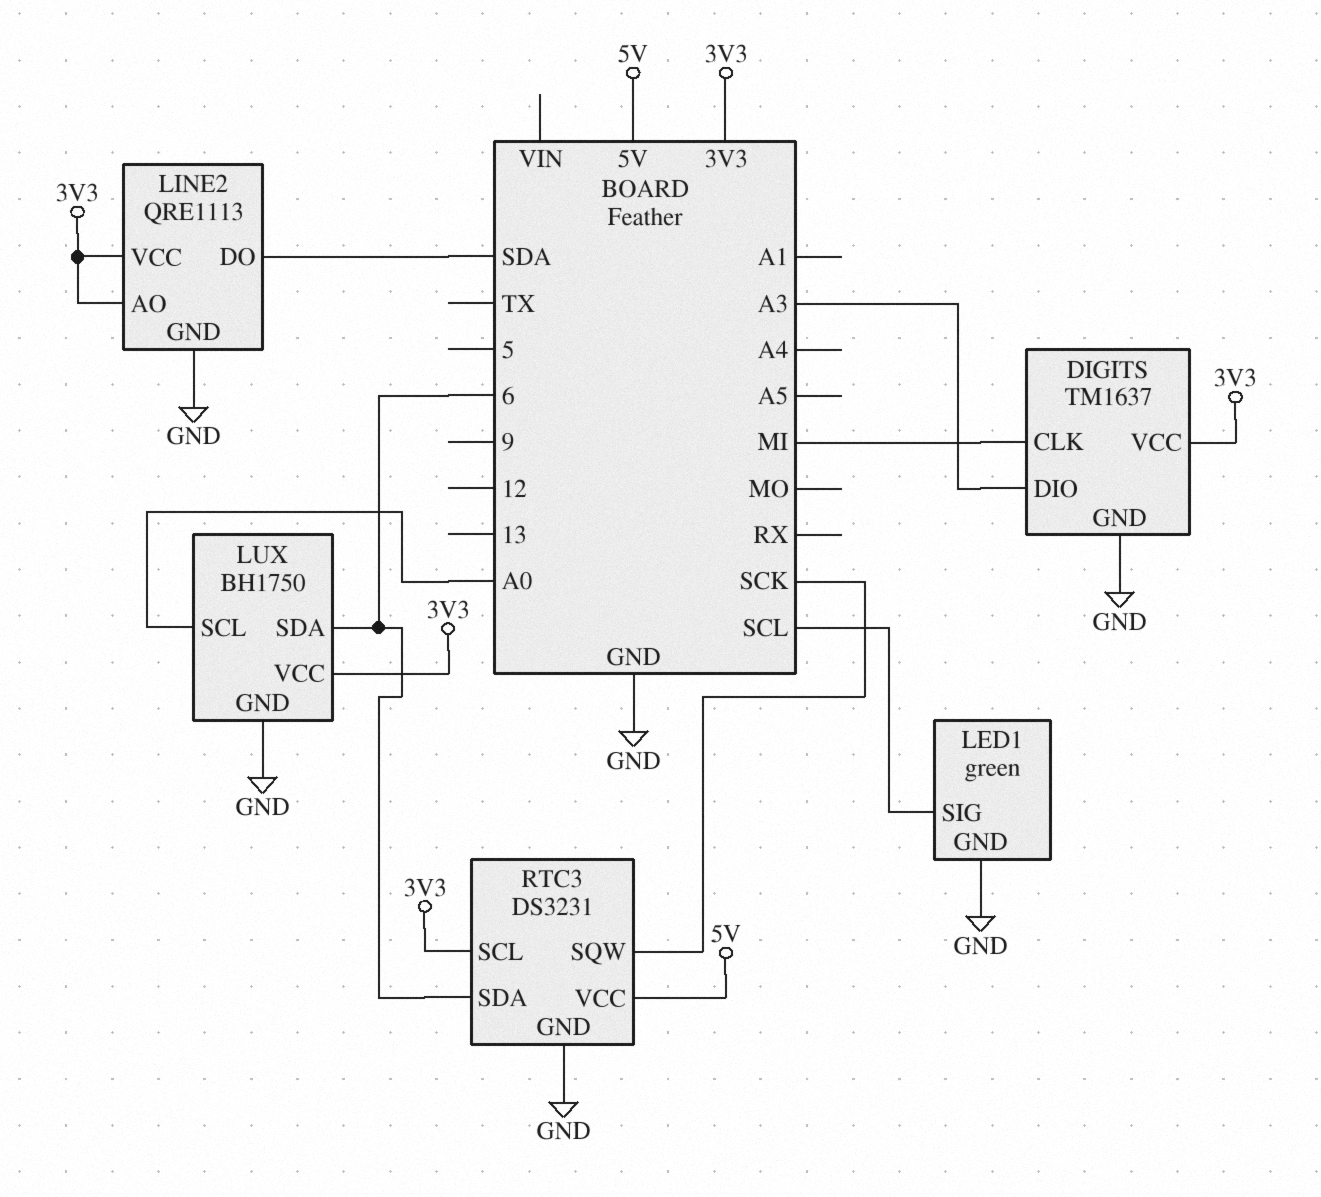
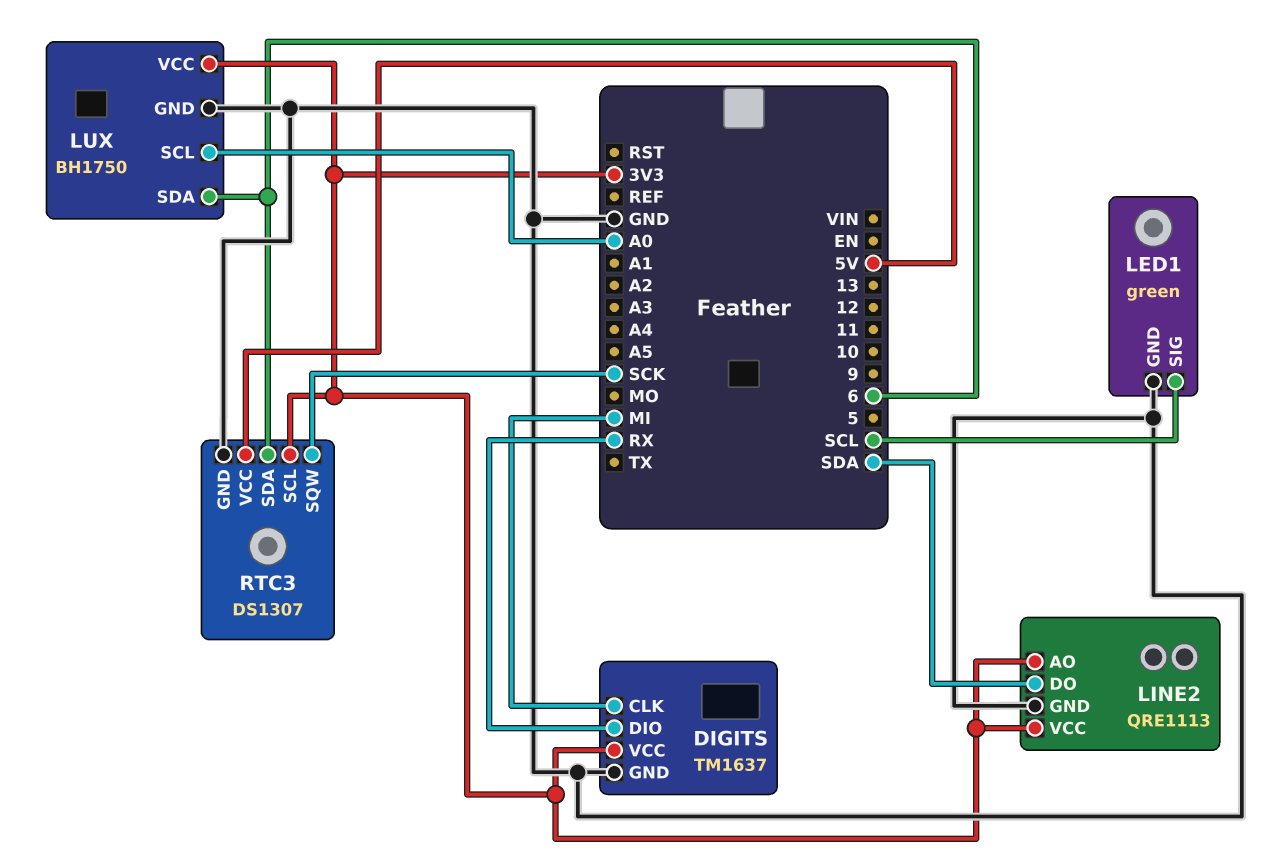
DIGITS pin DIO: A3 -> RX
RTC3: DS3231 -> DS1307

